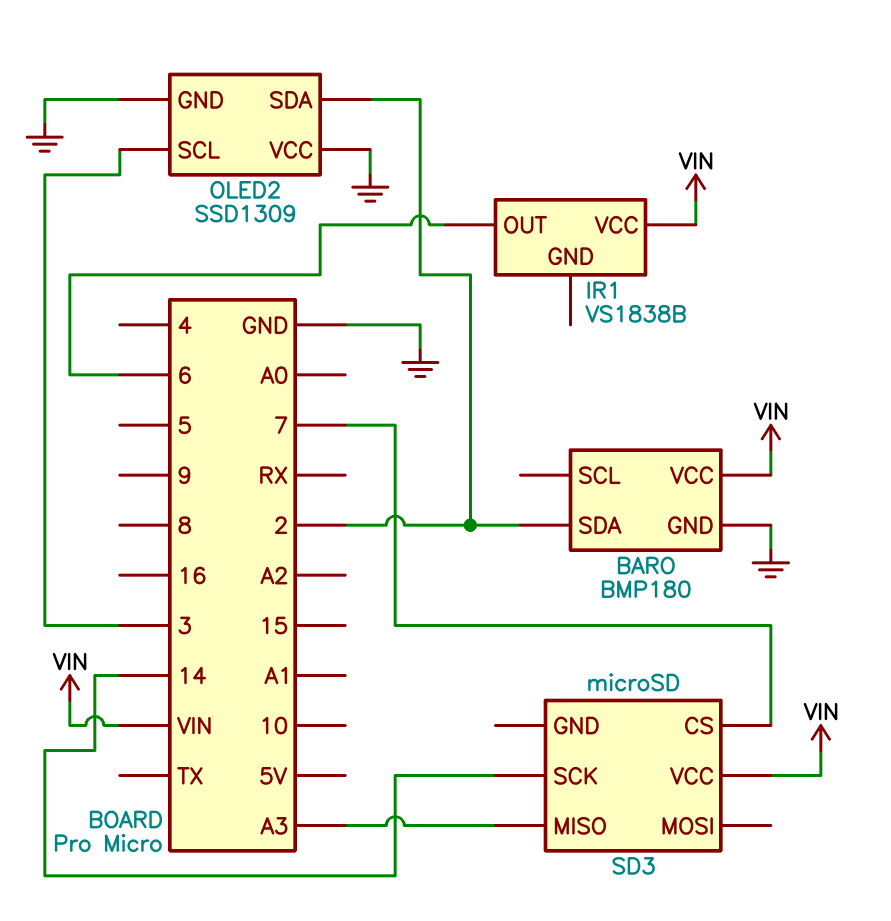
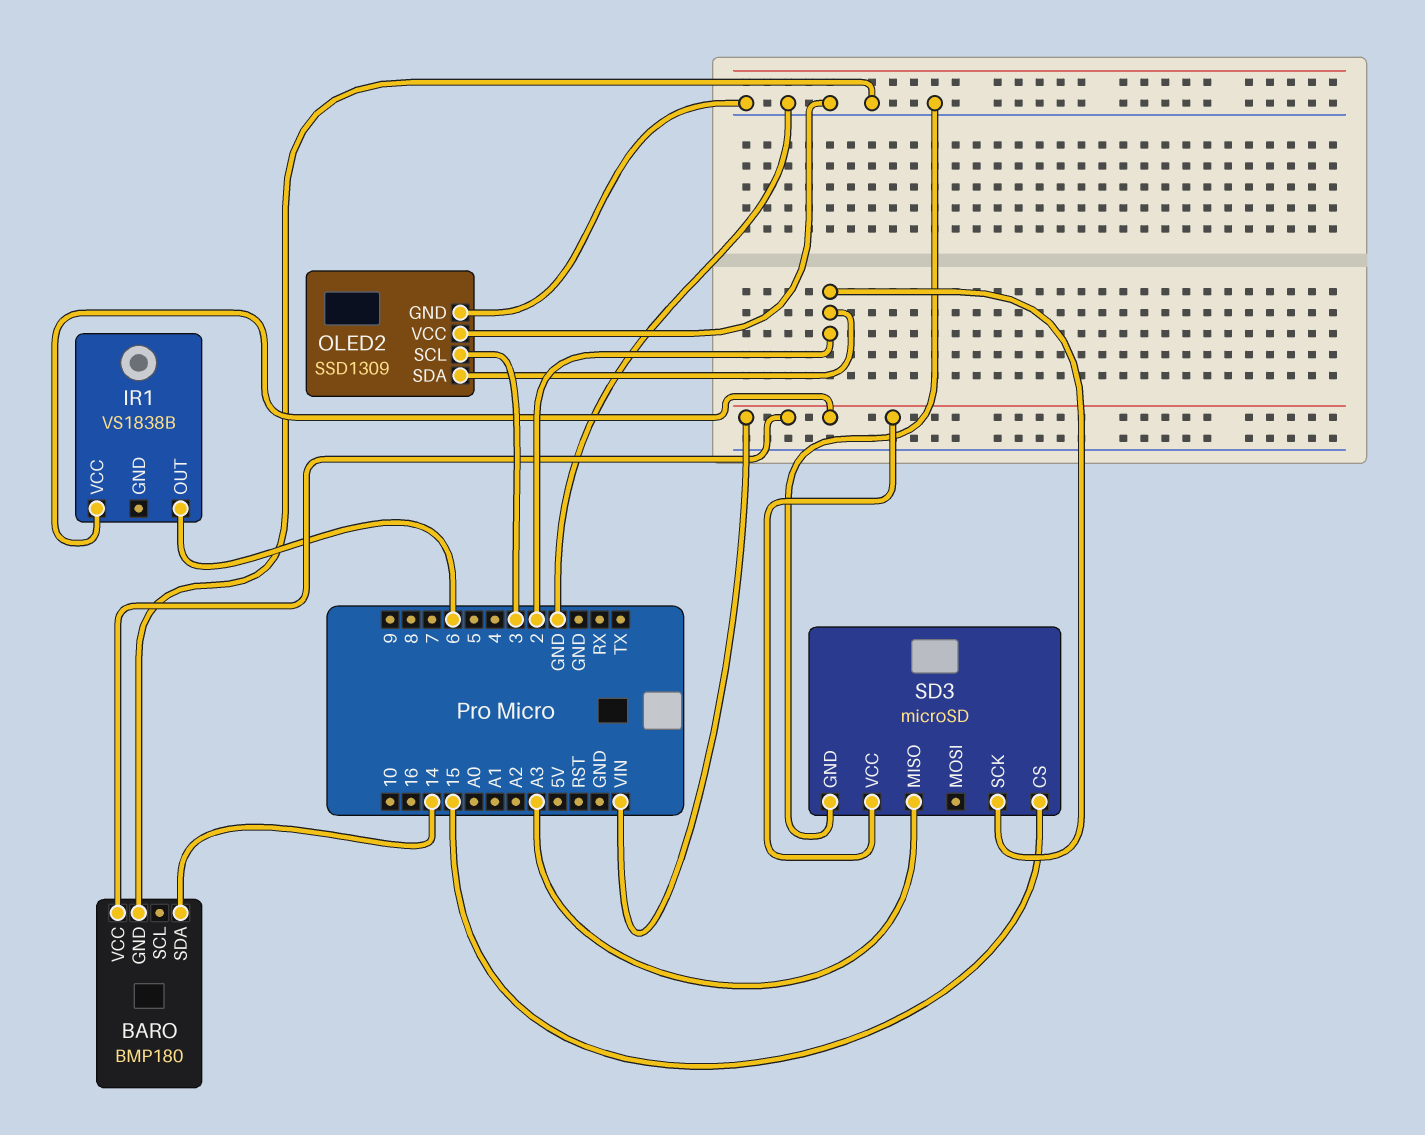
BARO pin SDA: 2 -> 14
SD3 pin CS: 7 -> 15
SD3 pin GND: none -> GND
SD3 pin SCK: 14 -> 2

